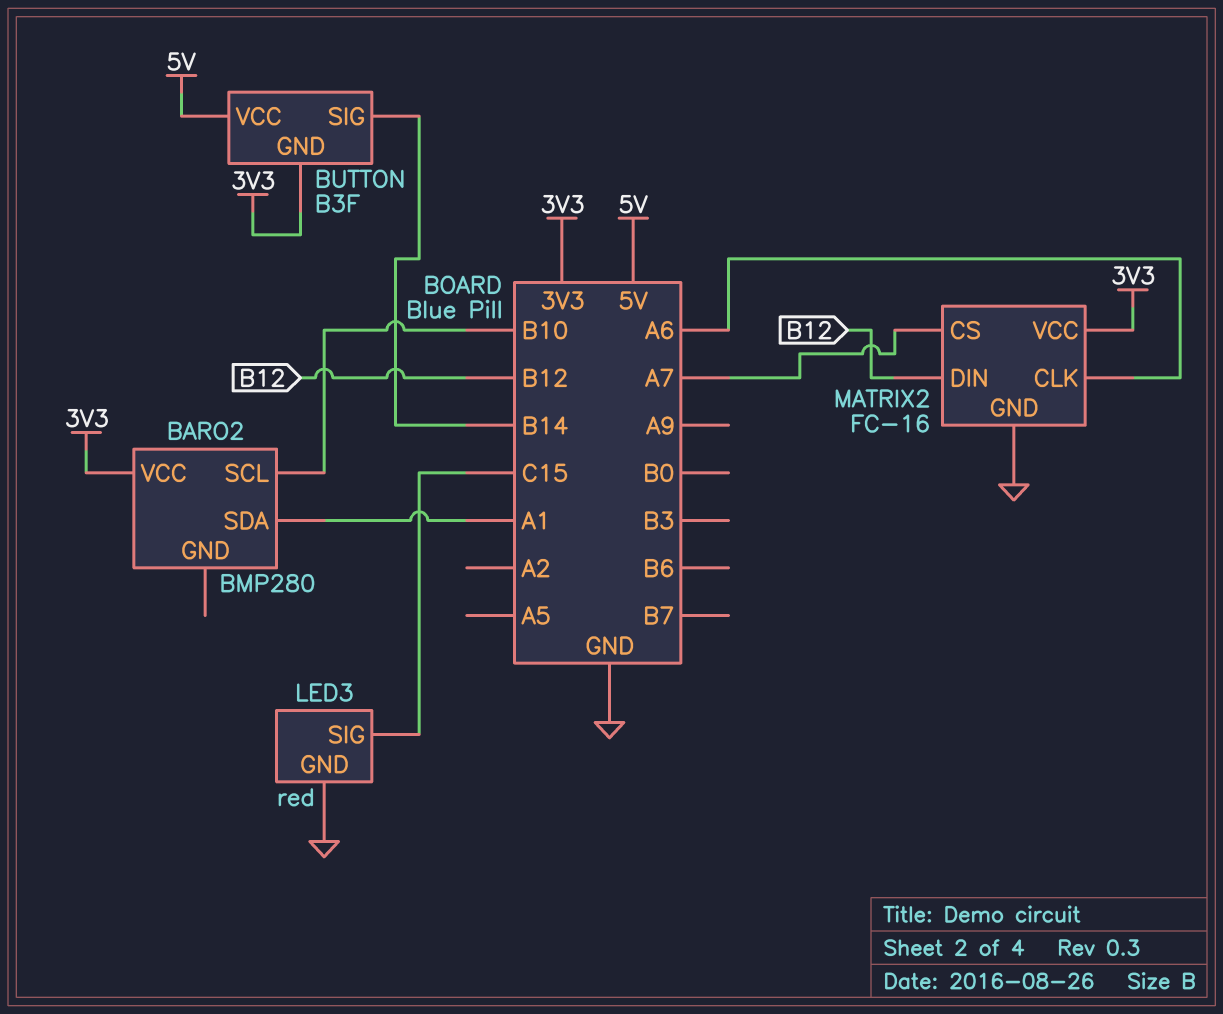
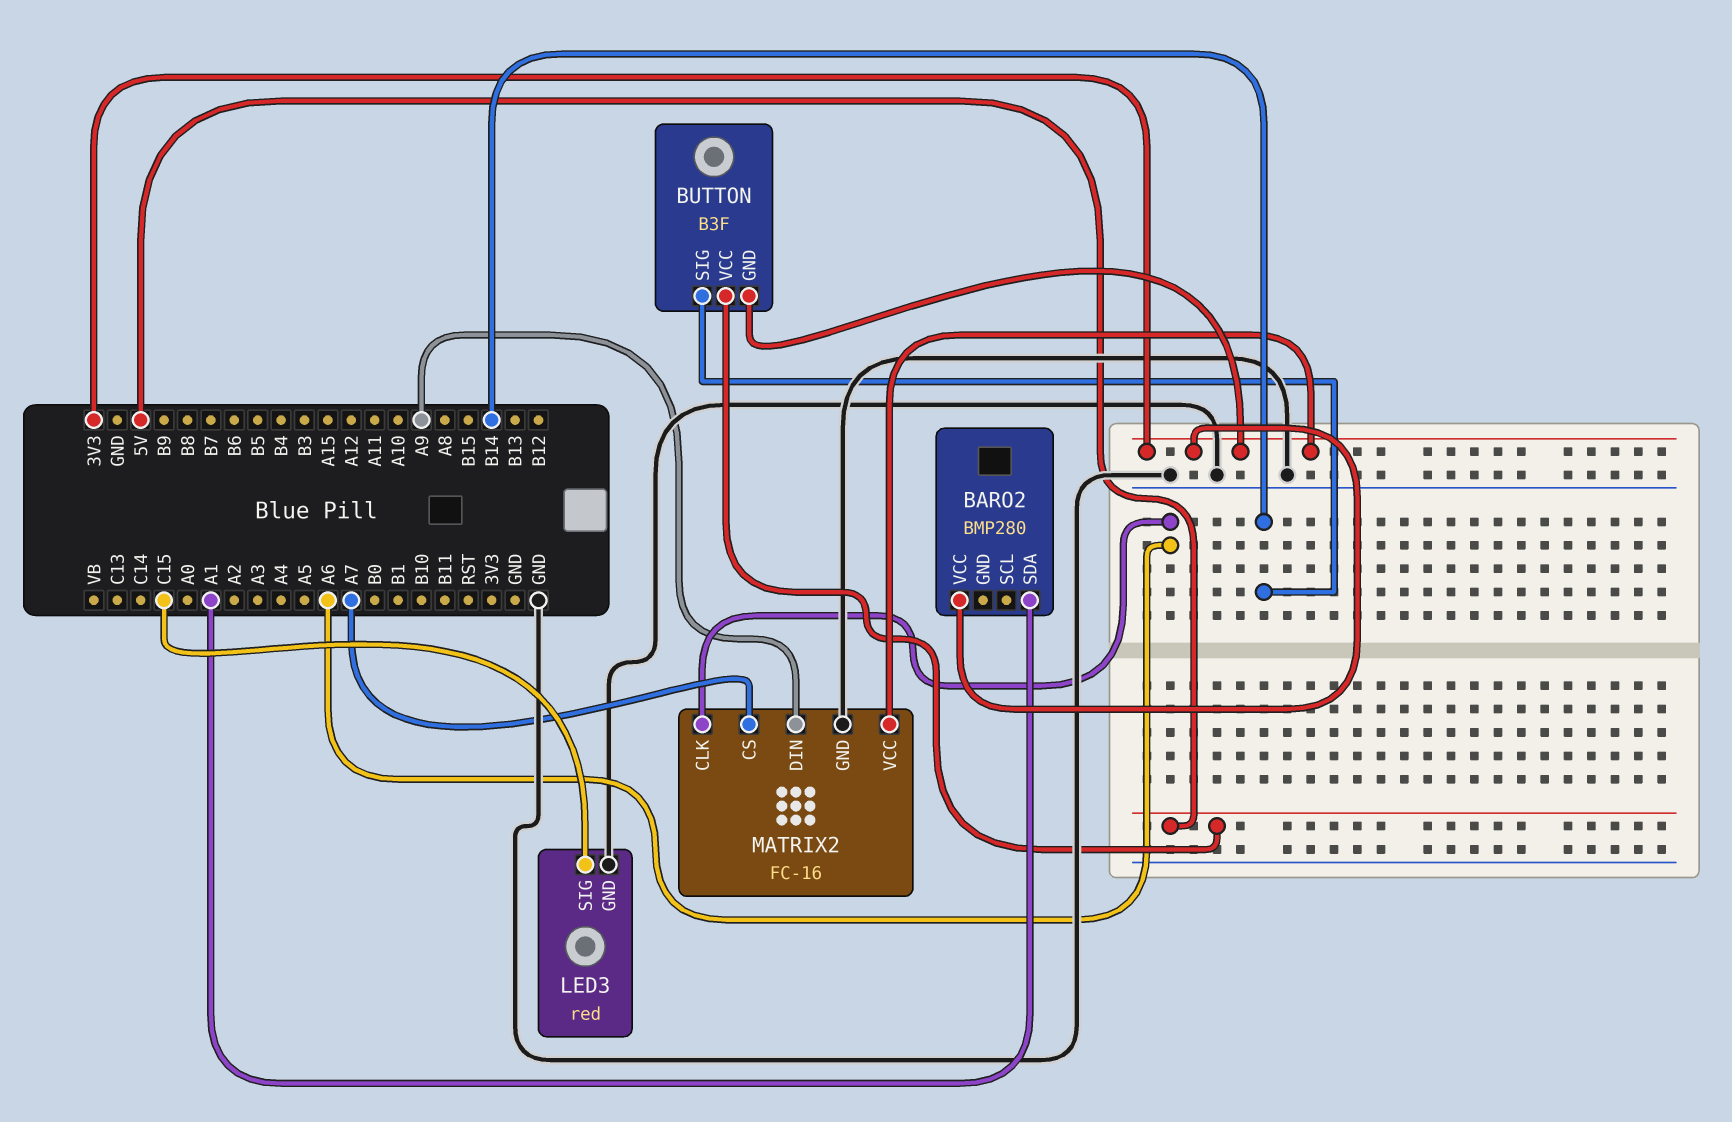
BARO2 pin SCL: B10 -> none
MATRIX2 pin DIN: B12 -> A9

